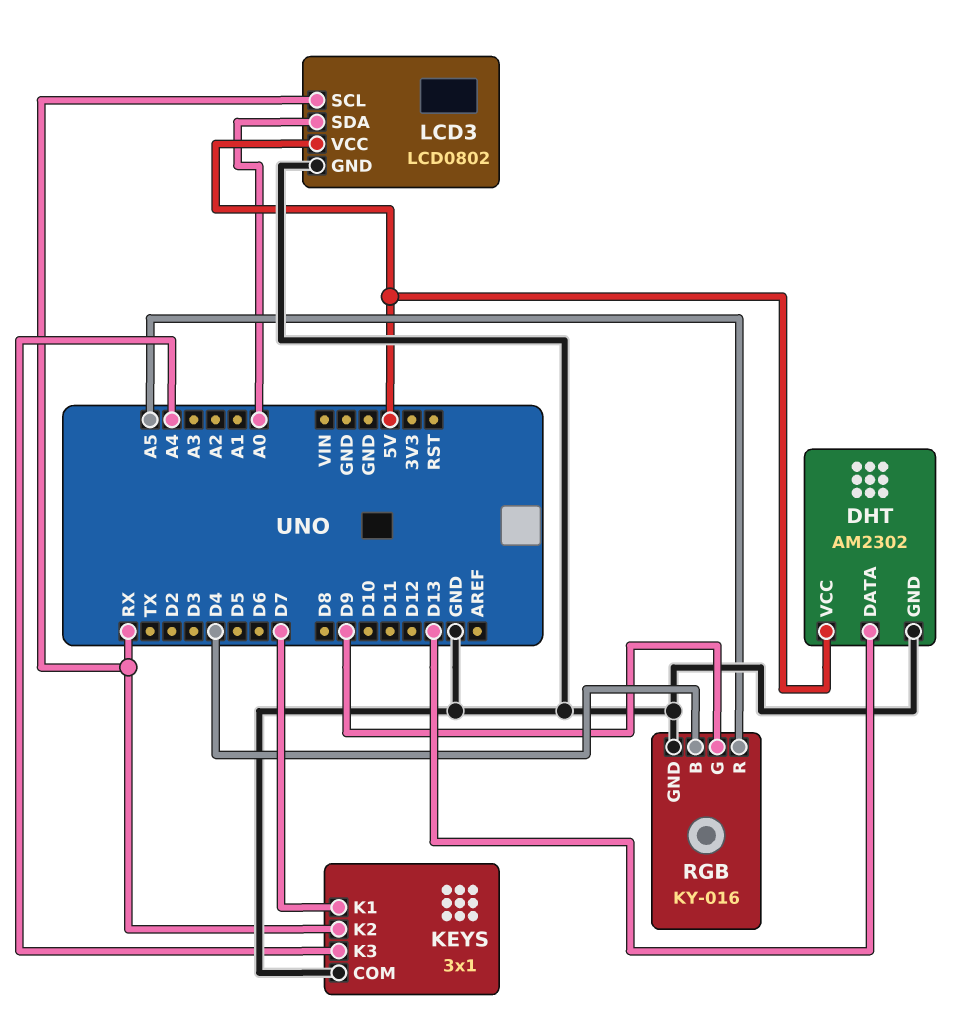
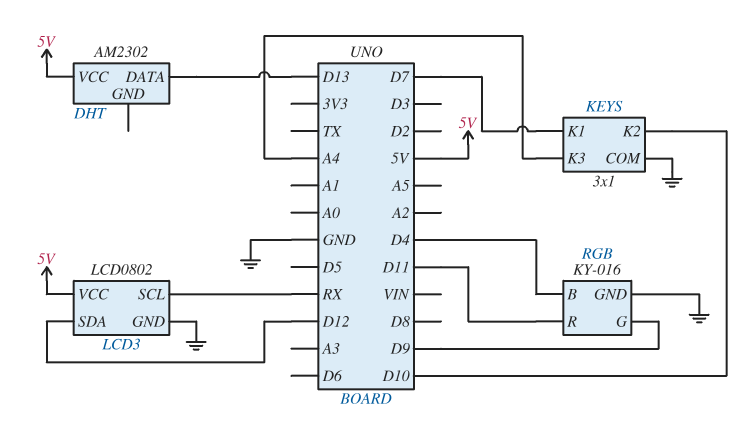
DHT pin GND: GND -> none
KEYS pin K2: RX -> D10
LCD3 pin SDA: A0 -> D12
RGB pin R: A5 -> D11

